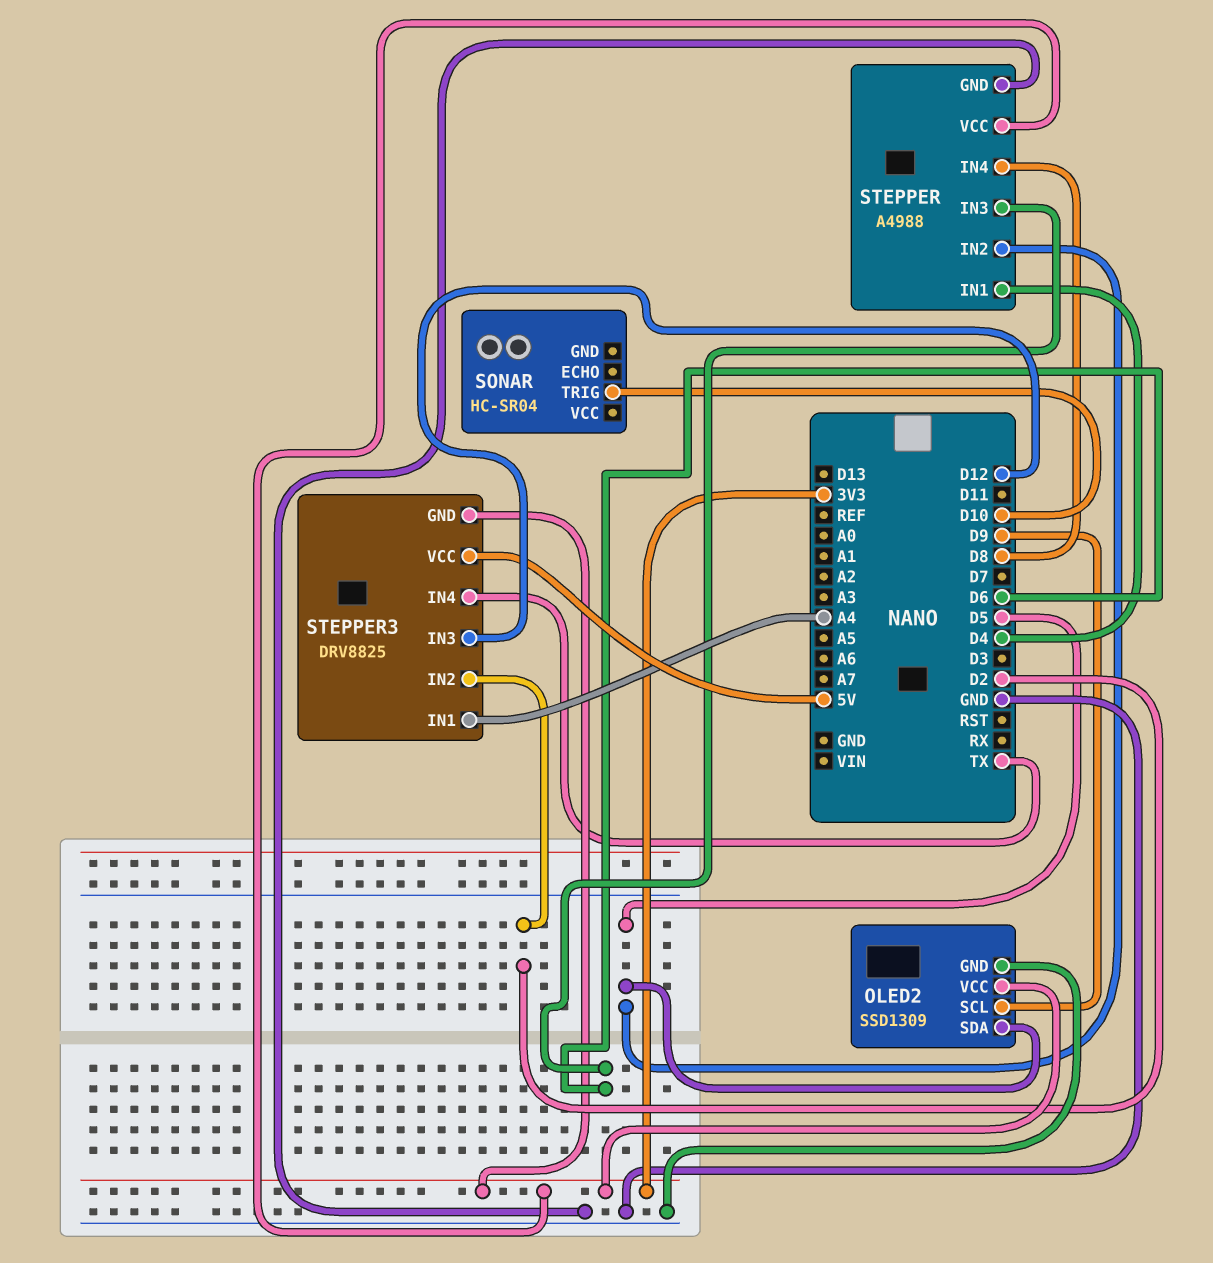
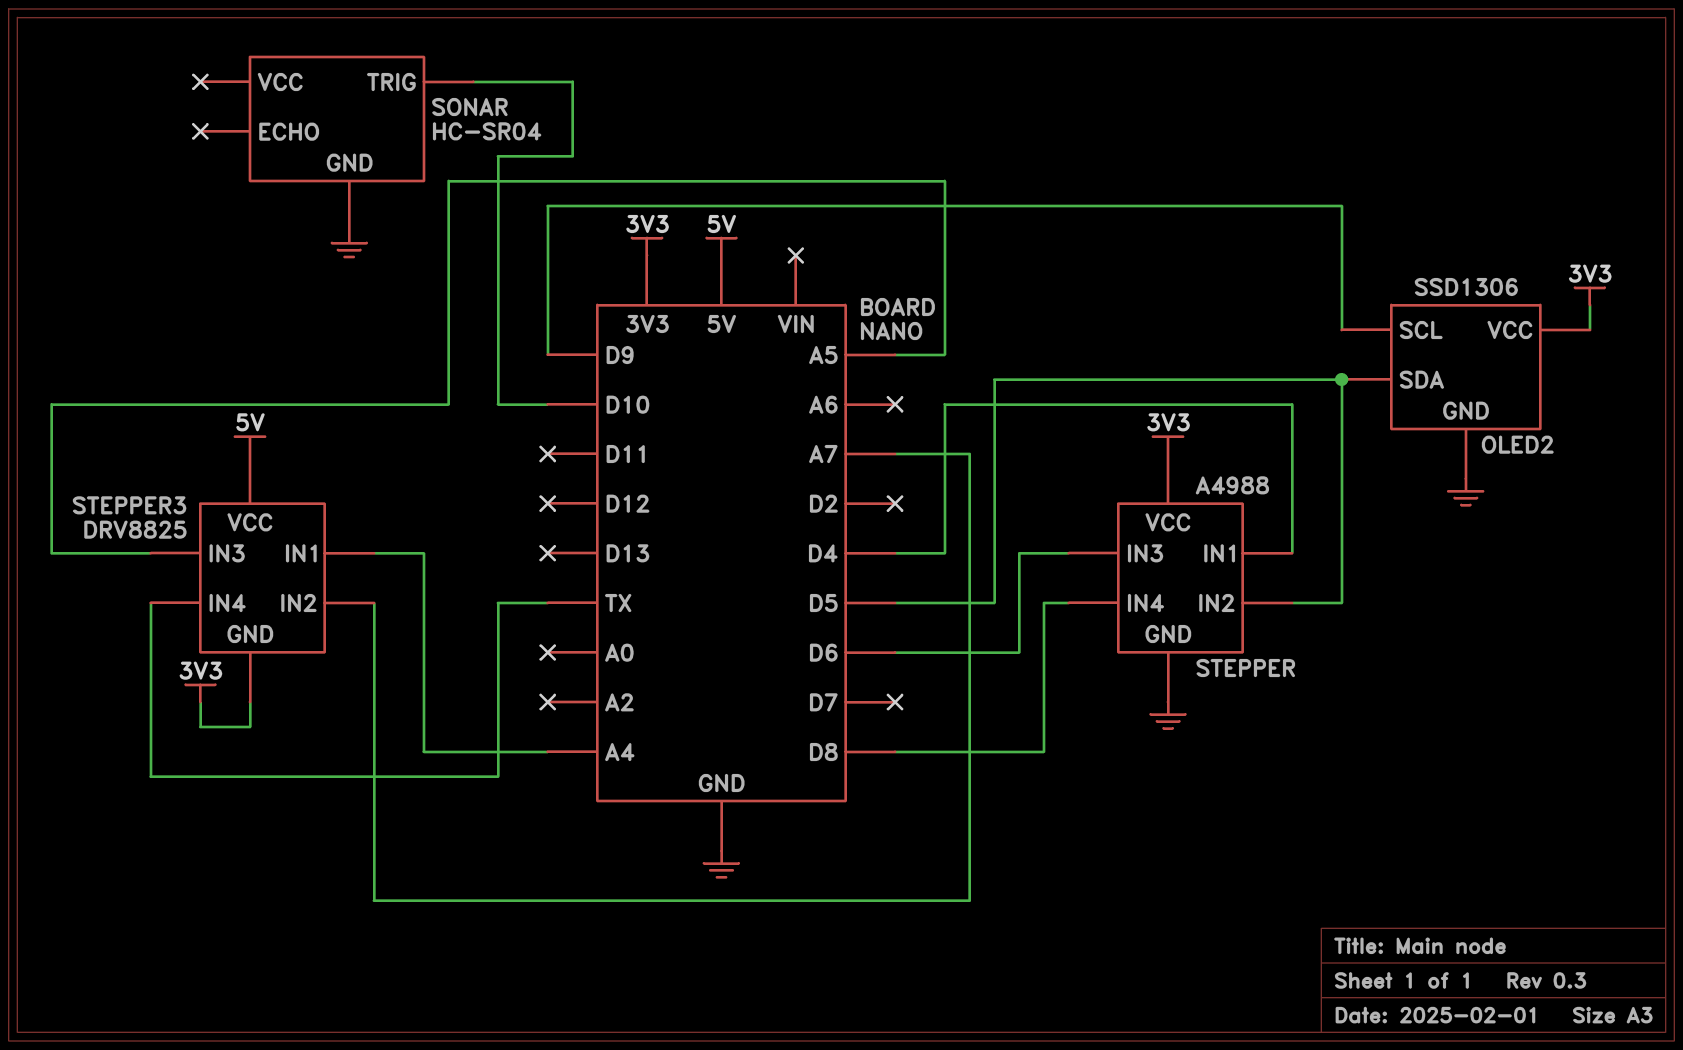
OLED2: SSD1309 -> SSD1306
SONAR pin GND: none -> GND
STEPPER3 pin IN2: D2 -> A7
STEPPER3 pin IN3: D12 -> A5

